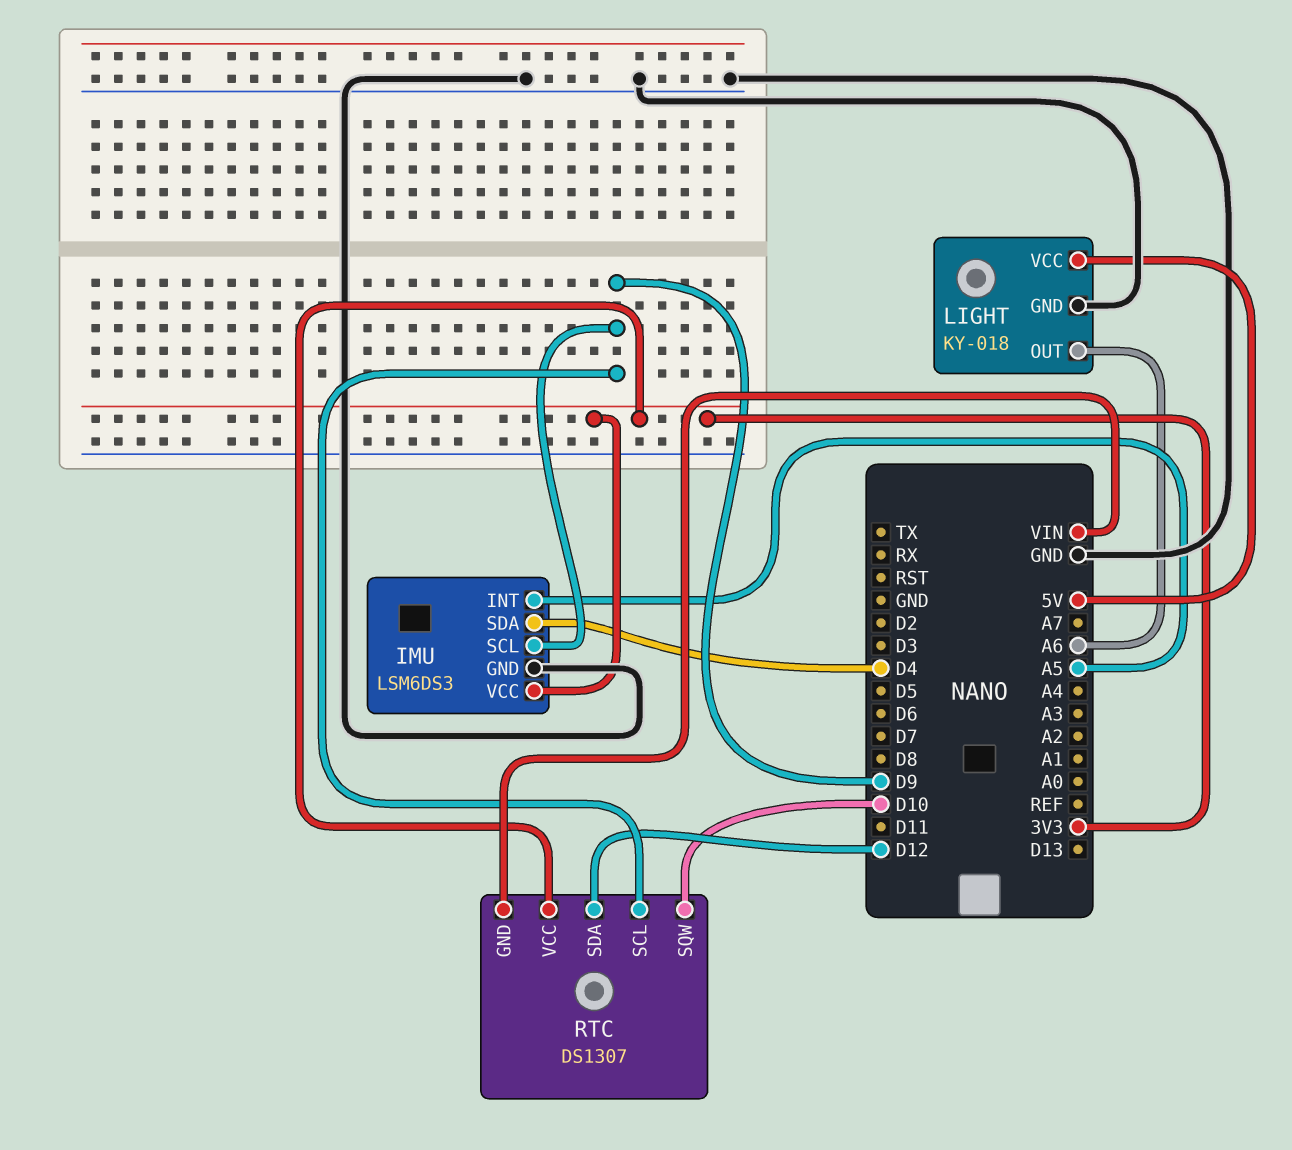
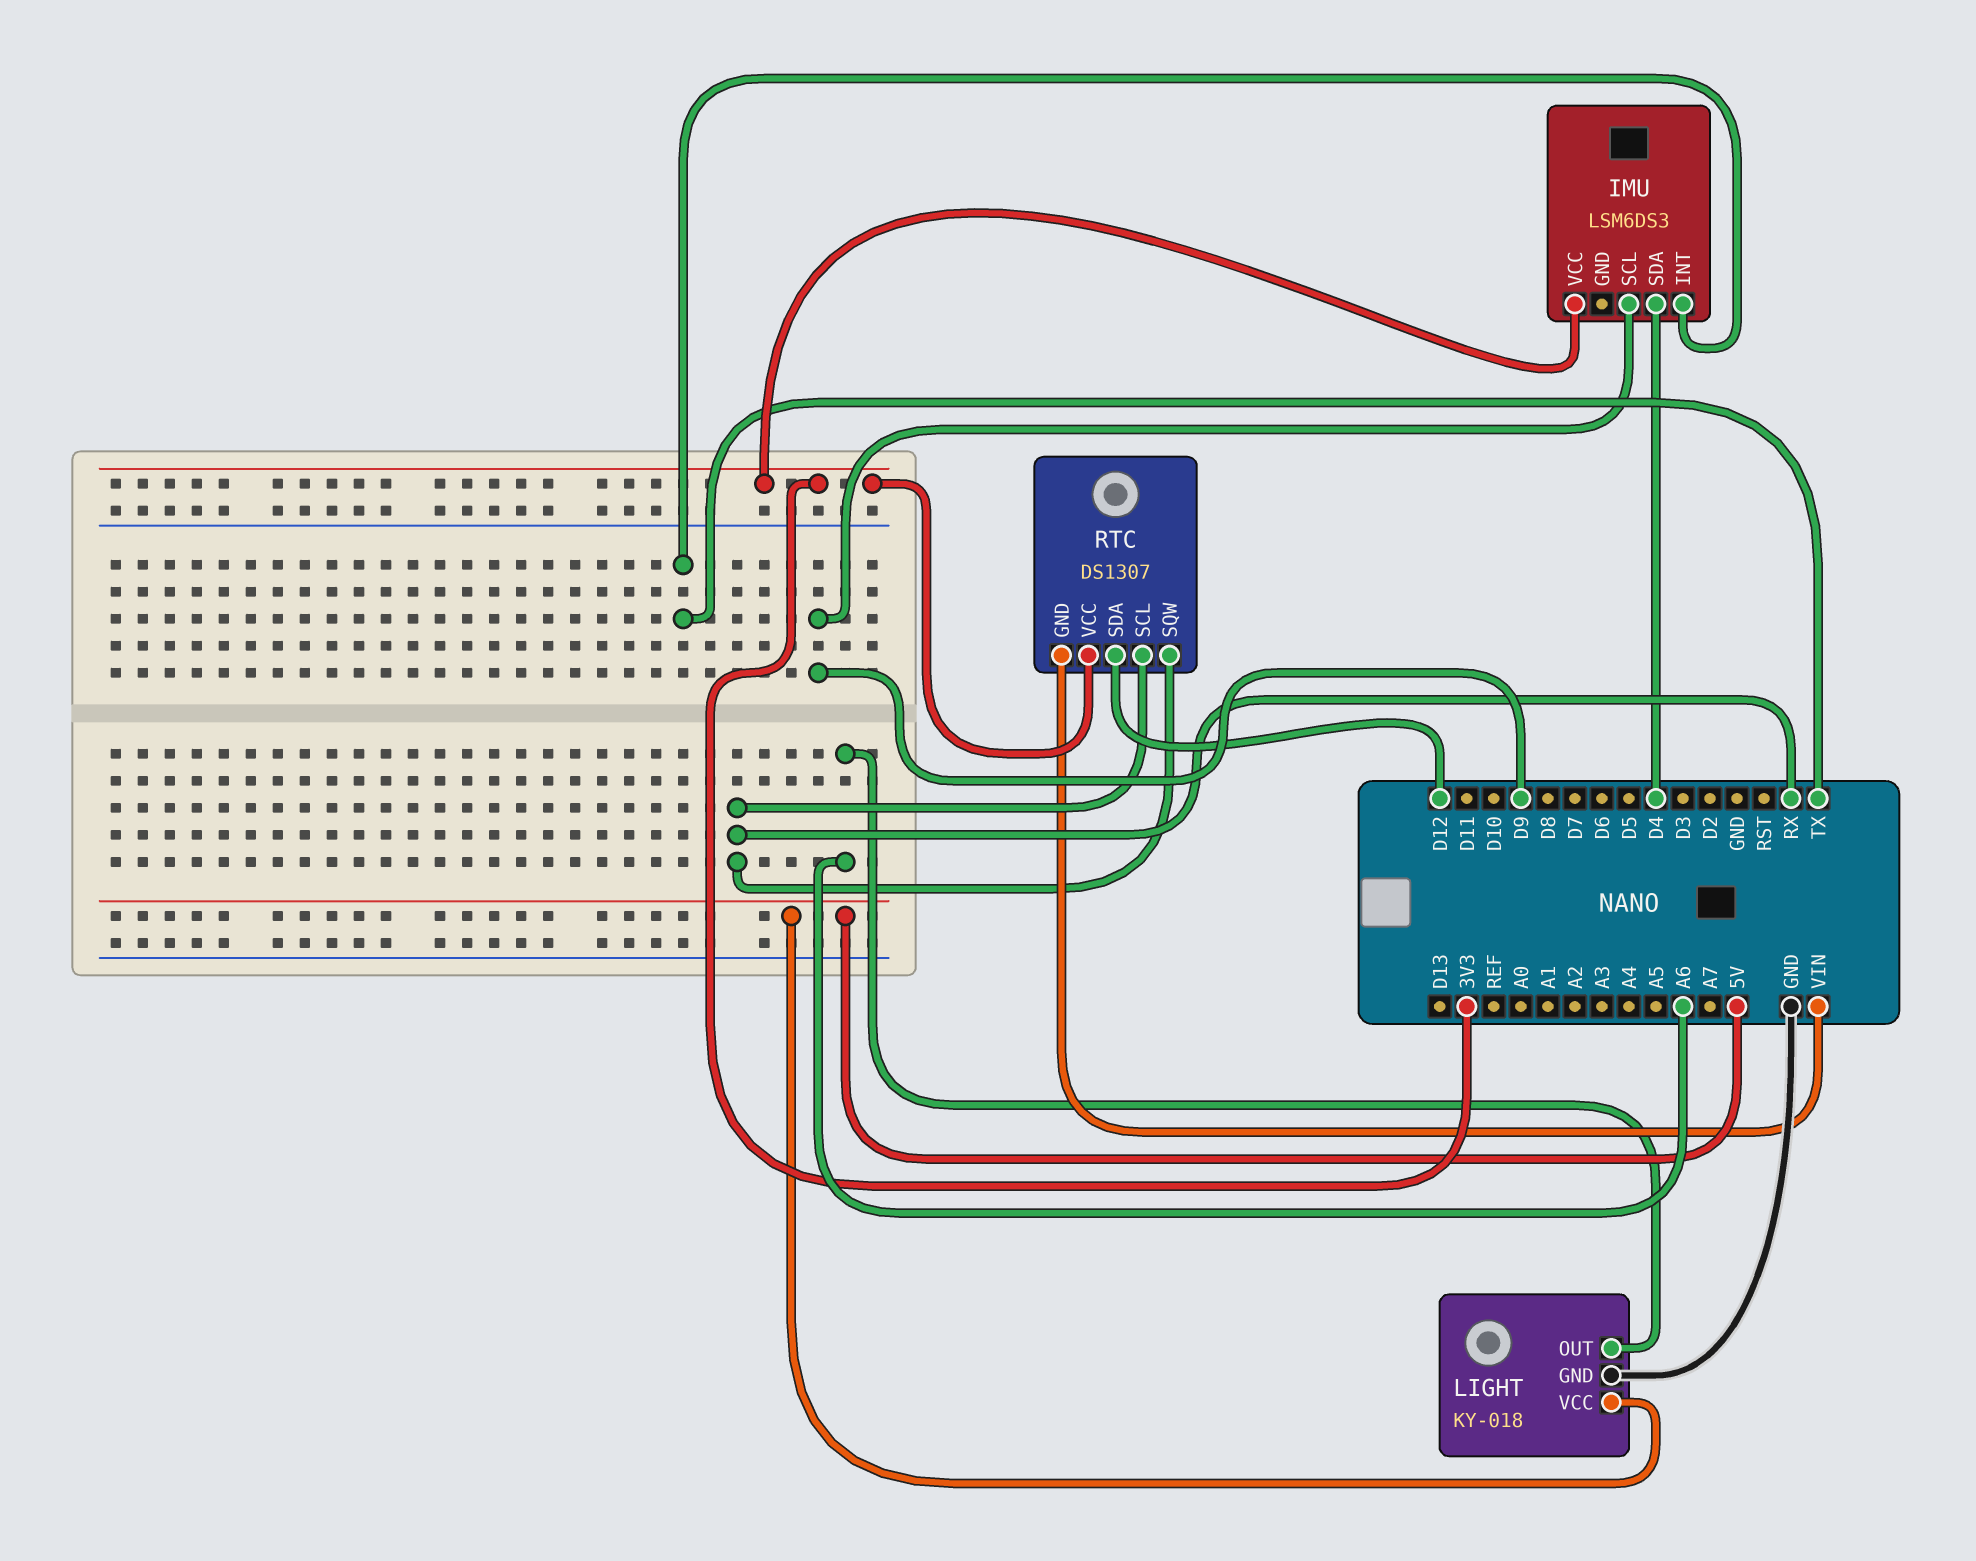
IMU pin GND: GND -> none
IMU pin INT: A5 -> TX
RTC pin SCL: D9 -> RX
RTC pin SQW: D10 -> RX

